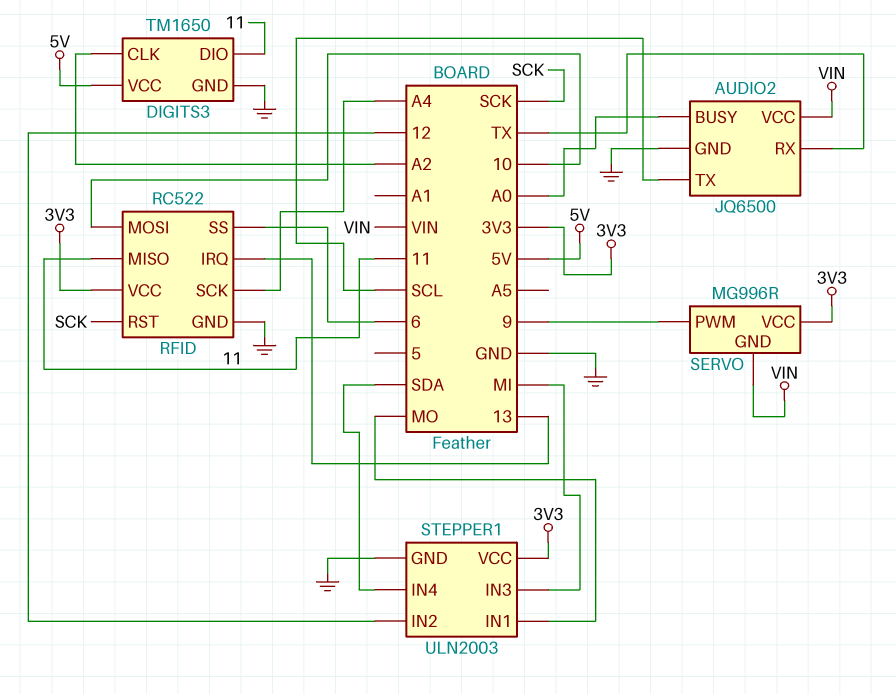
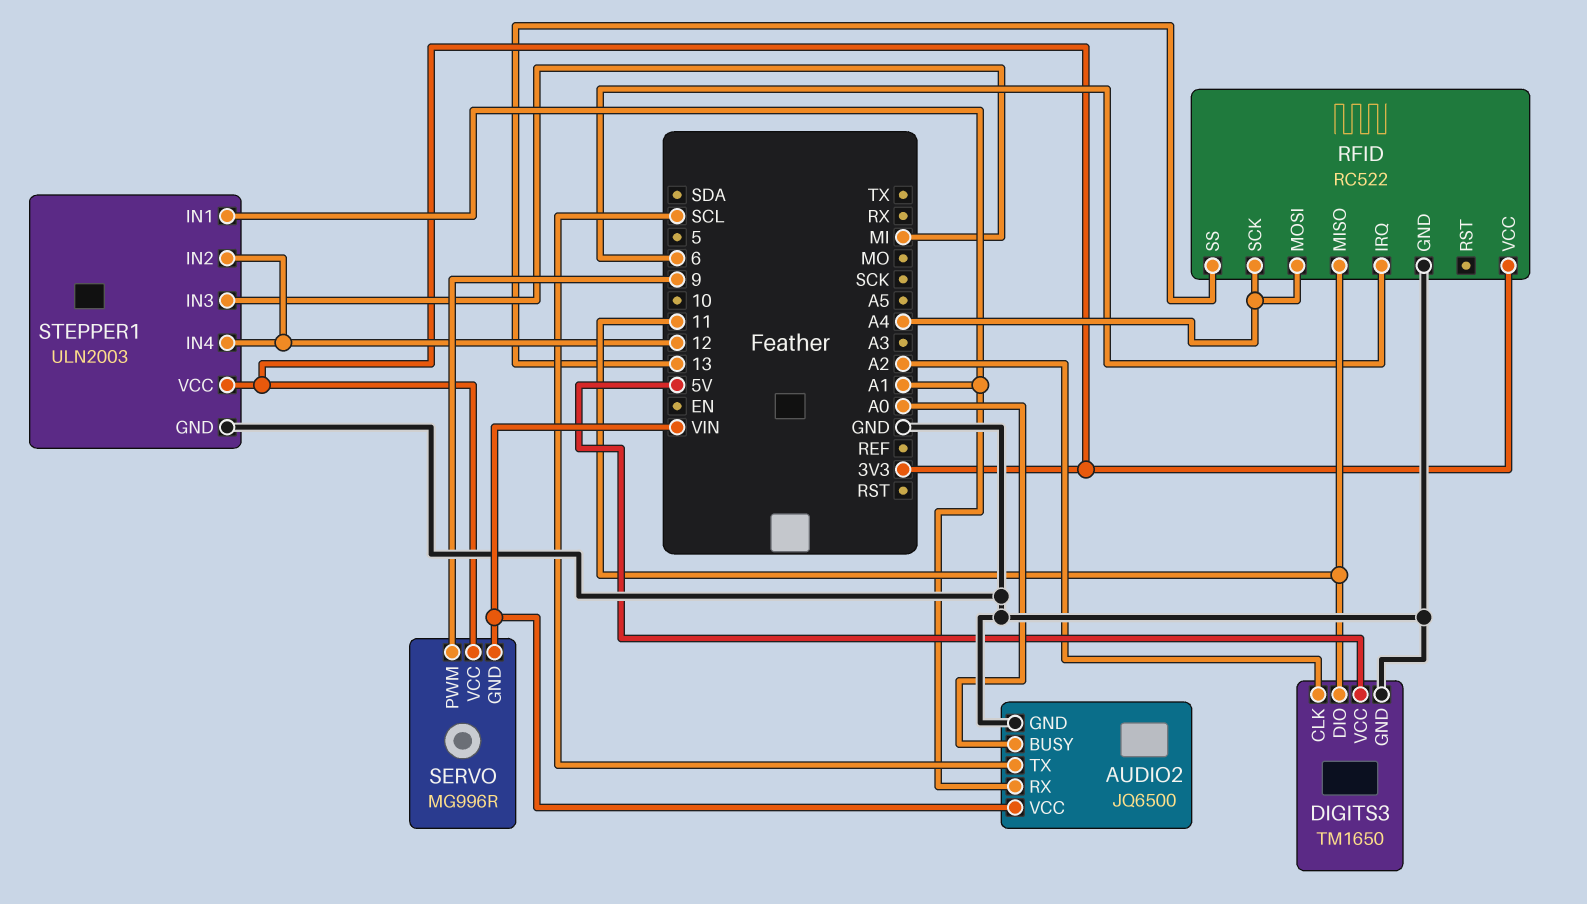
AUDIO2 pin RX: TX -> A1
RFID pin IRQ: 13 -> 6
RFID pin MOSI: 10 -> A4
RFID pin RST: SCK -> none
RFID pin SS: 6 -> 13
STEPPER1 pin IN1: MO -> A1
STEPPER1 pin IN4: SDA -> 12

